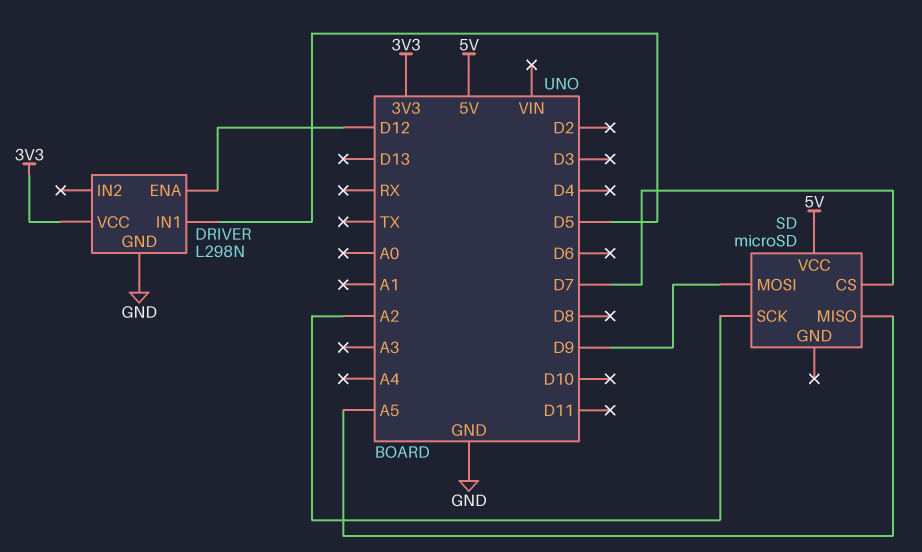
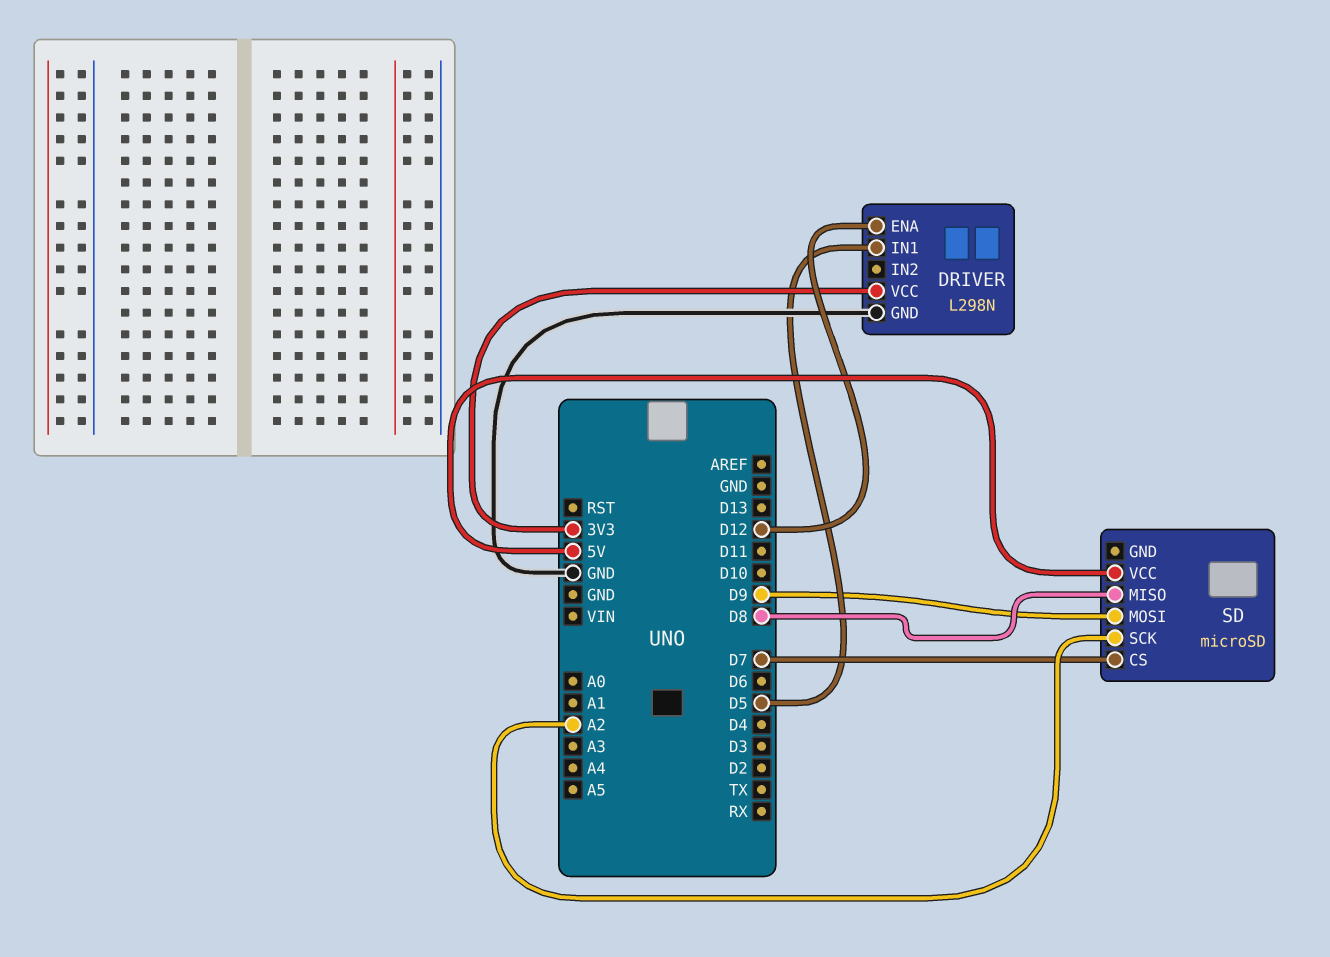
SD pin MISO: A5 -> D8

